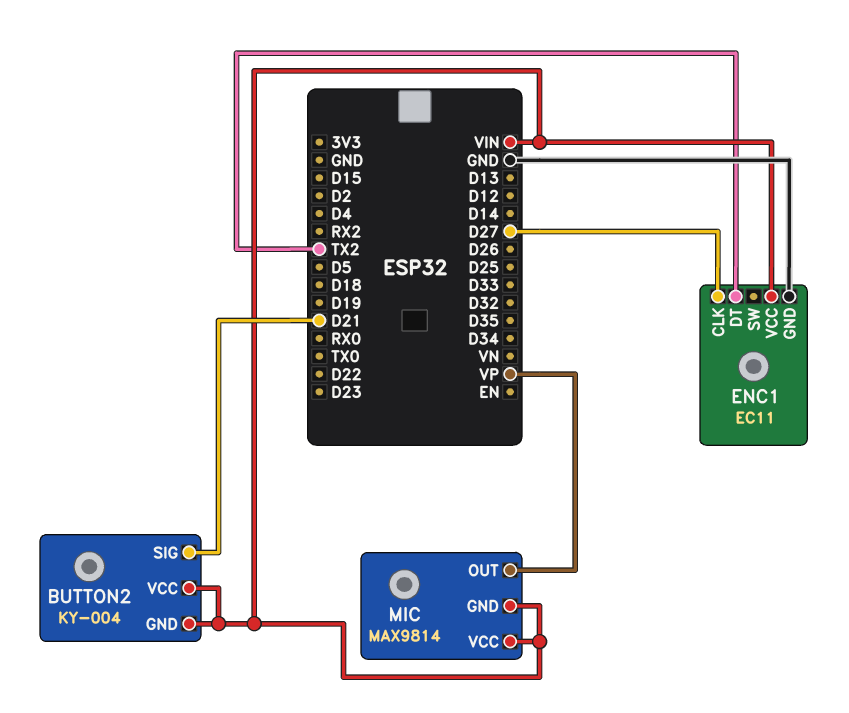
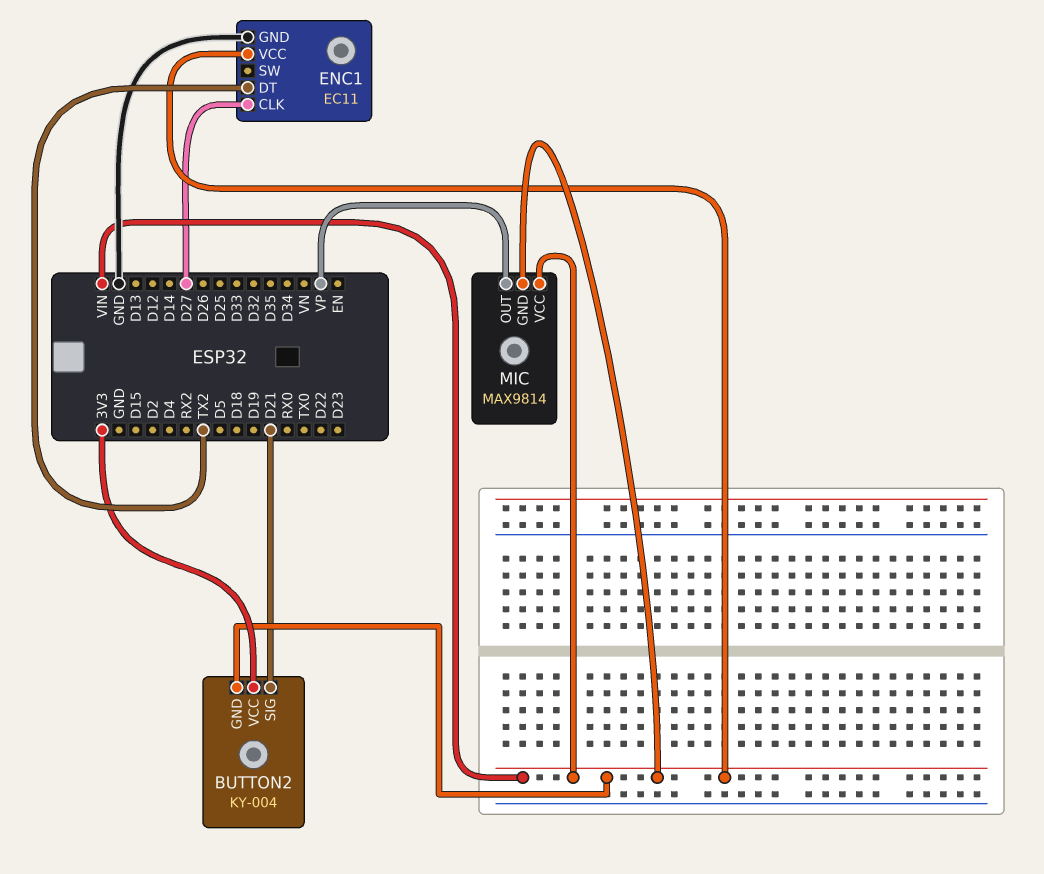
BUTTON2 pin VCC: VIN -> 3V3

